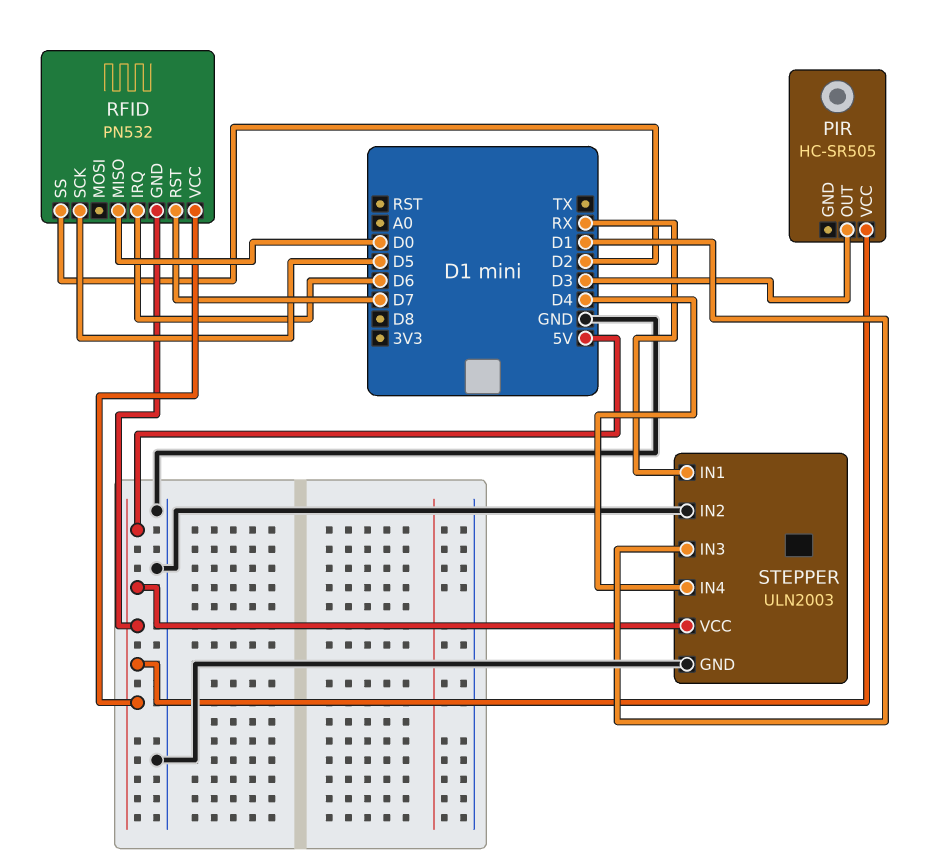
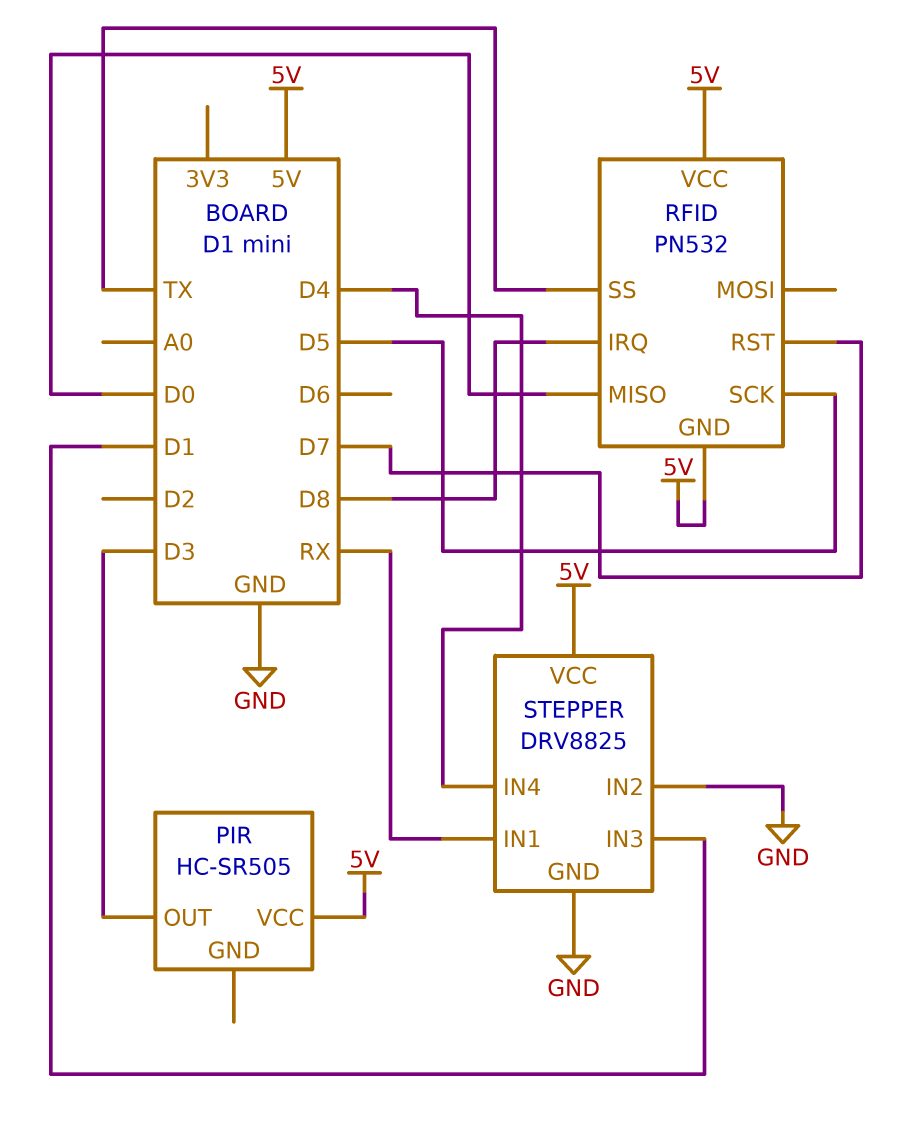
RFID pin IRQ: D6 -> D8
RFID pin SS: D2 -> TX
STEPPER: ULN2003 -> DRV8825

